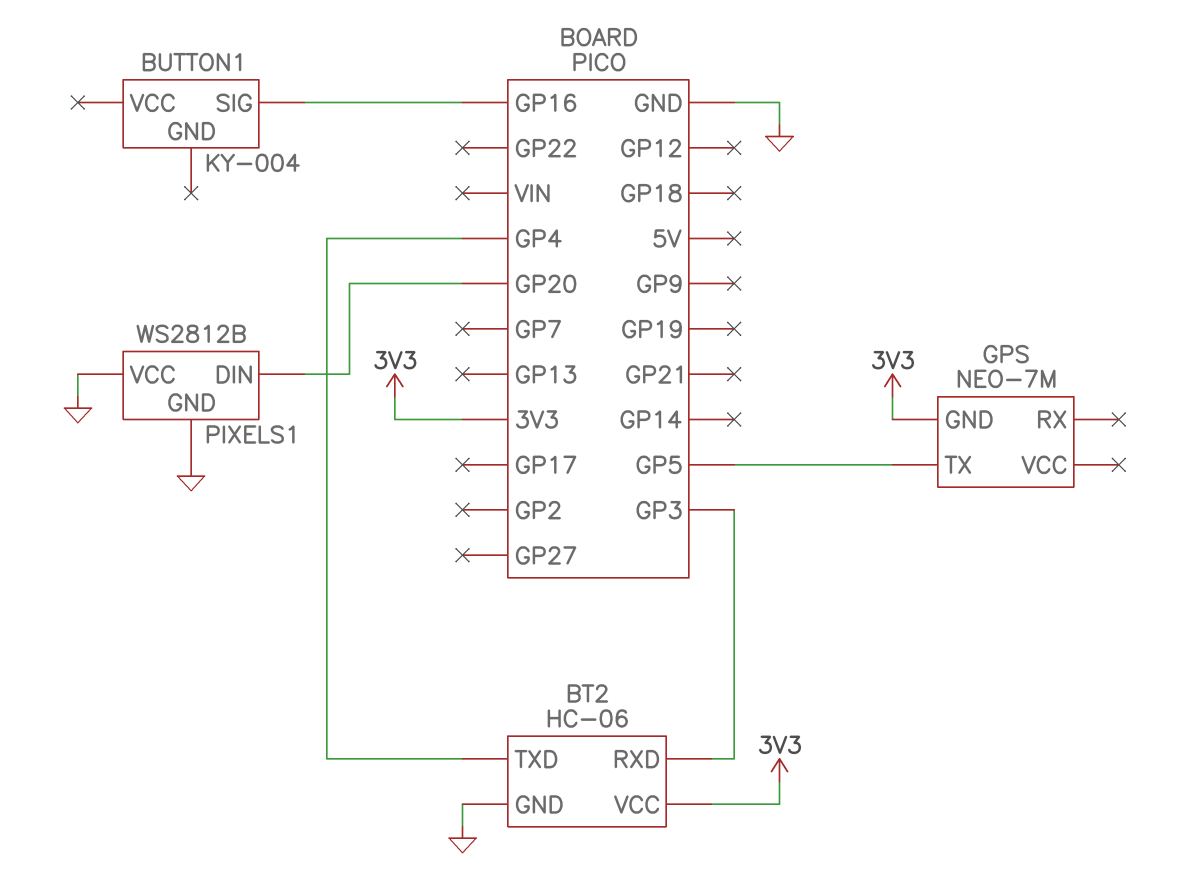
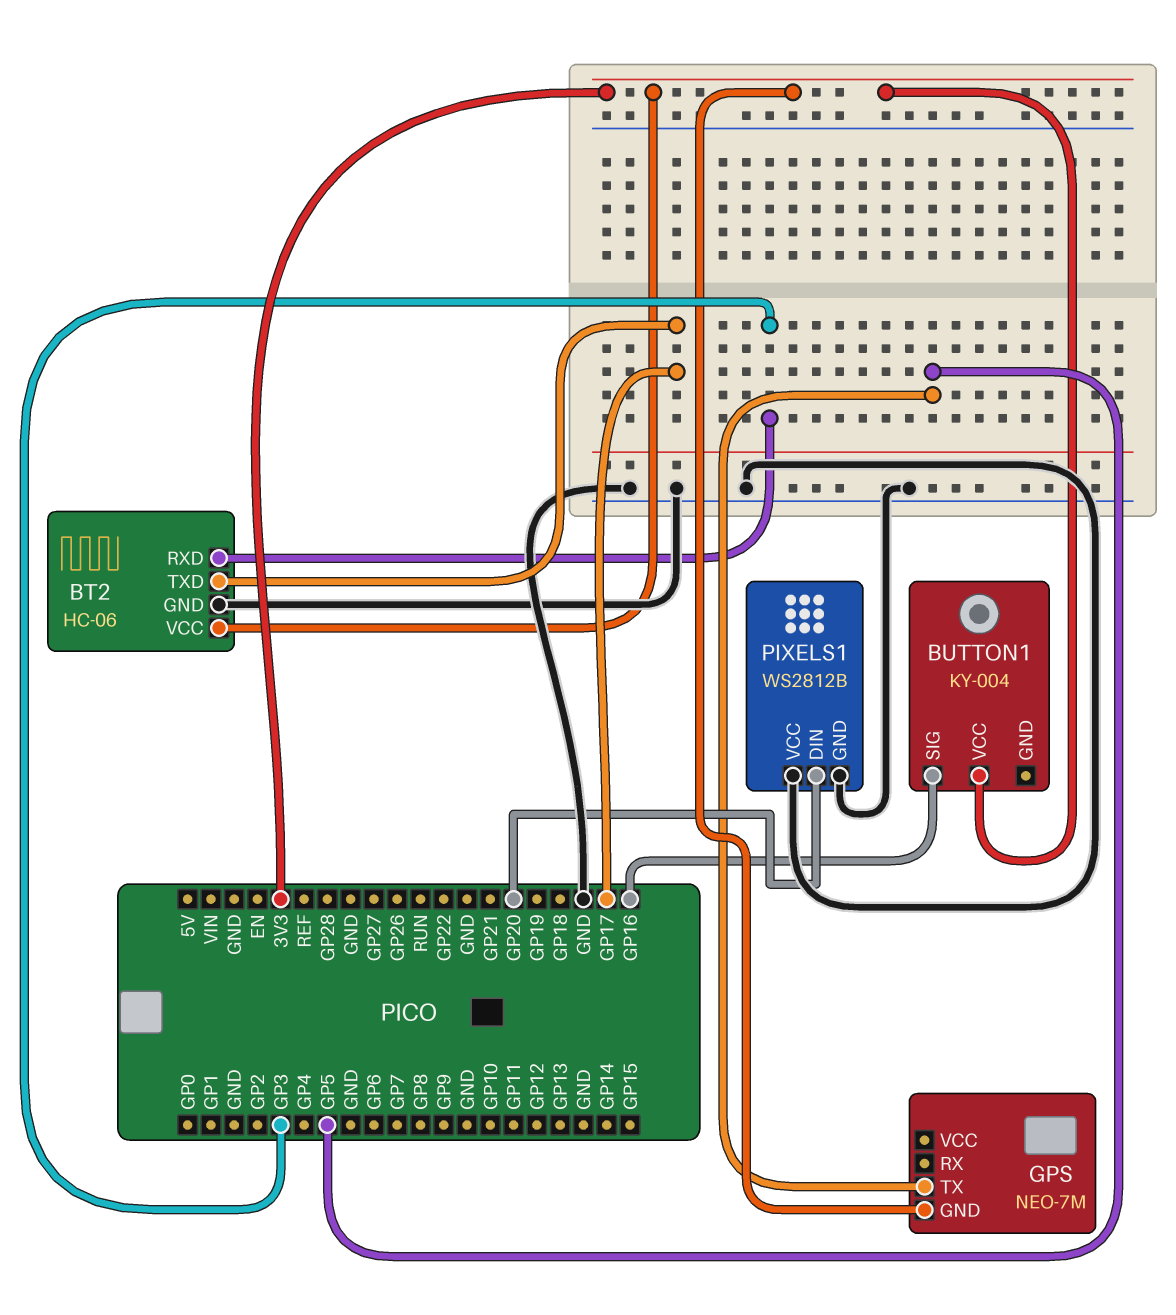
BT2 pin TXD: GP4 -> GP17
BUTTON1 pin VCC: none -> 3V3

